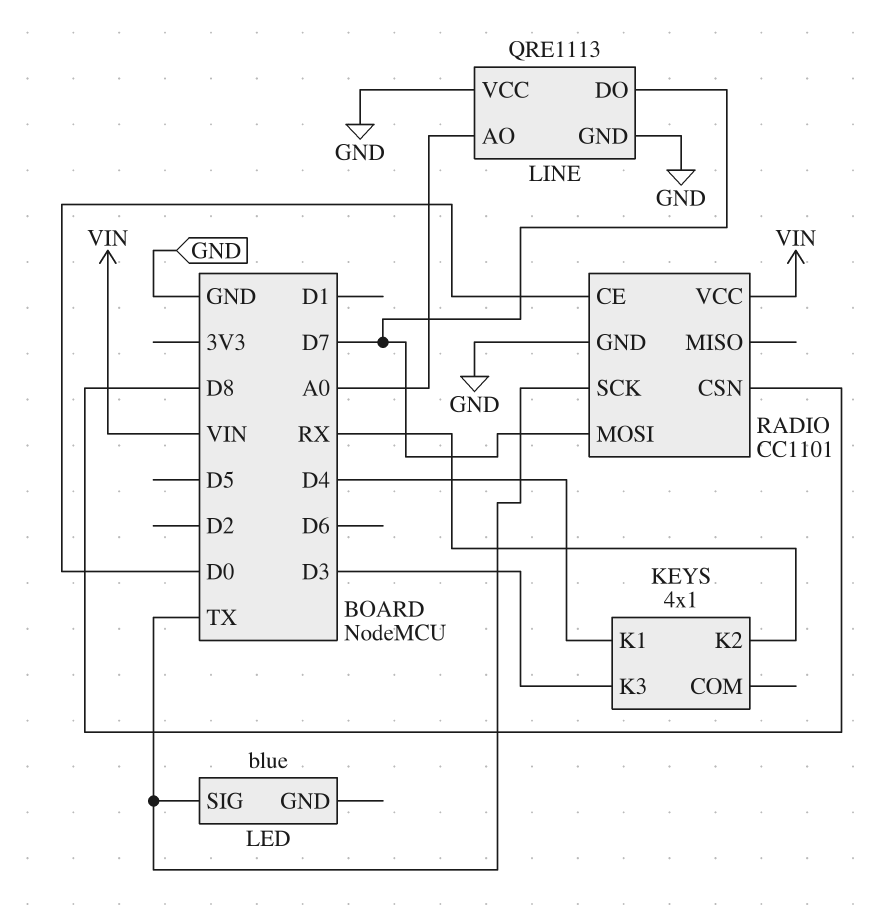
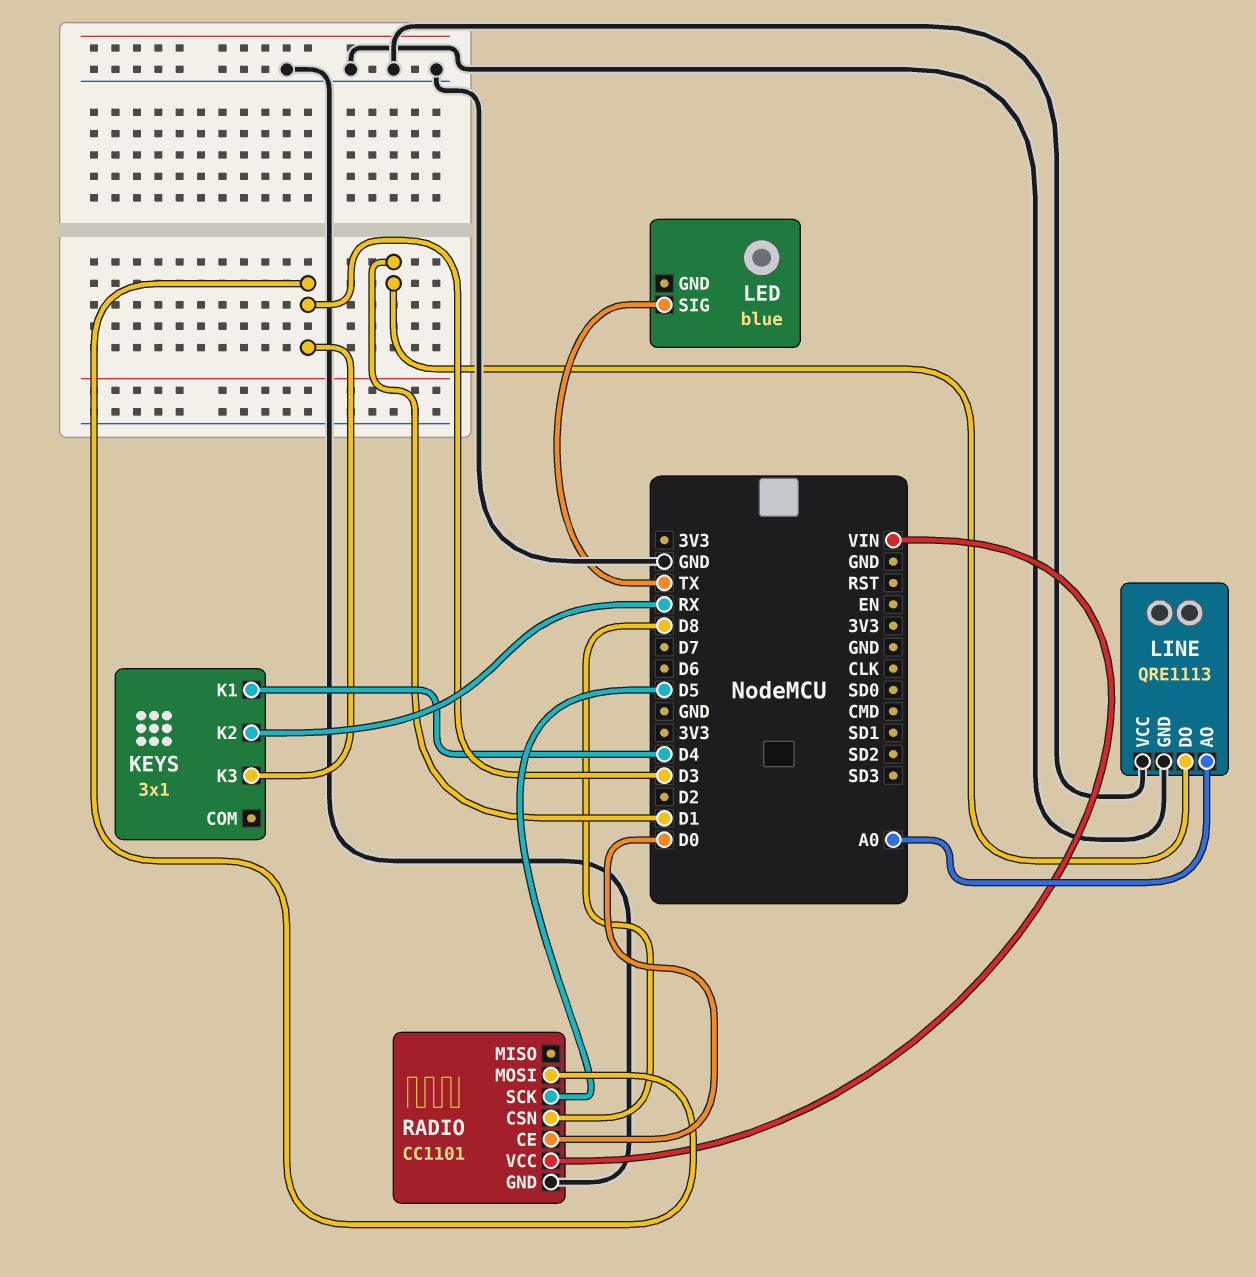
KEYS: 4x1 -> 3x1
LINE pin DO: D7 -> D1
RADIO pin MOSI: D7 -> D3
RADIO pin SCK: TX -> D5

